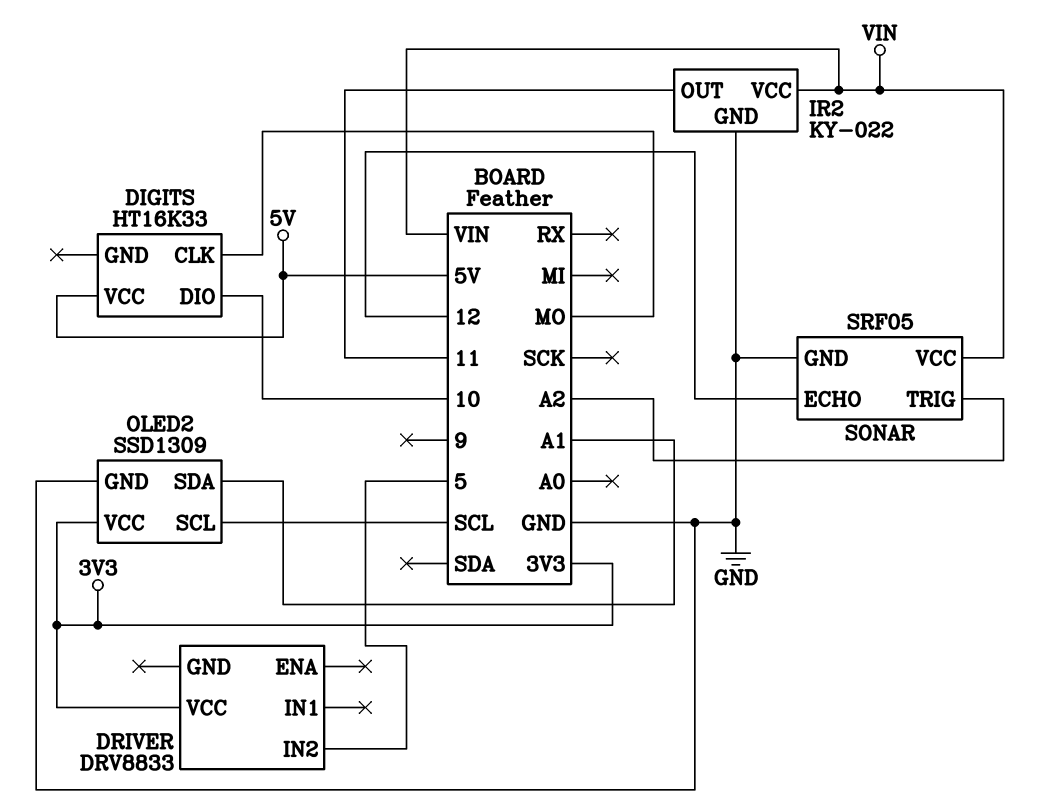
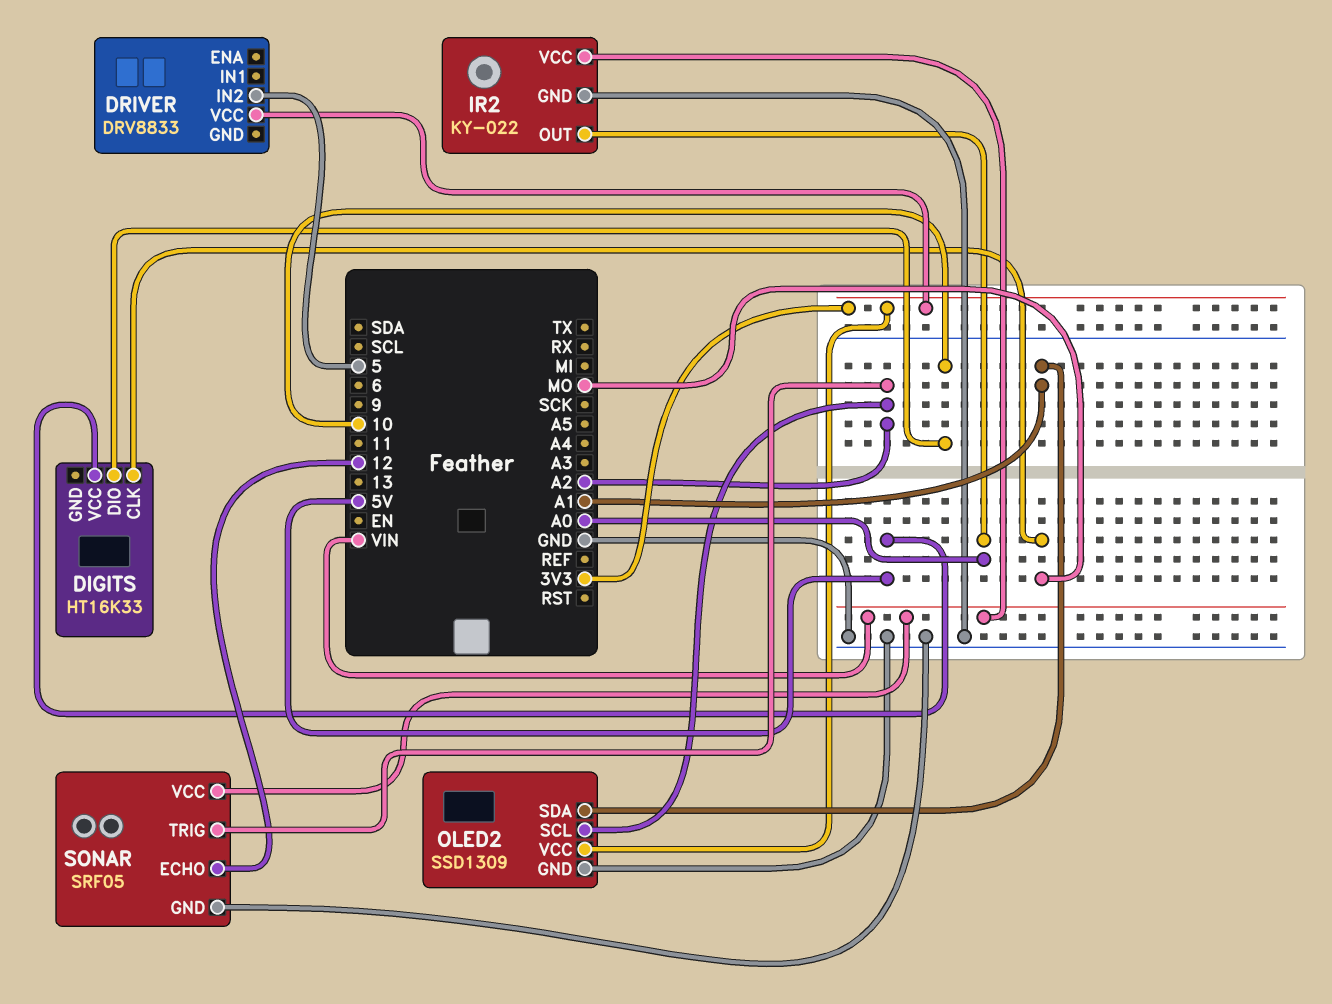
IR2 pin OUT: 11 -> A0
OLED2 pin SCL: SCL -> A2

